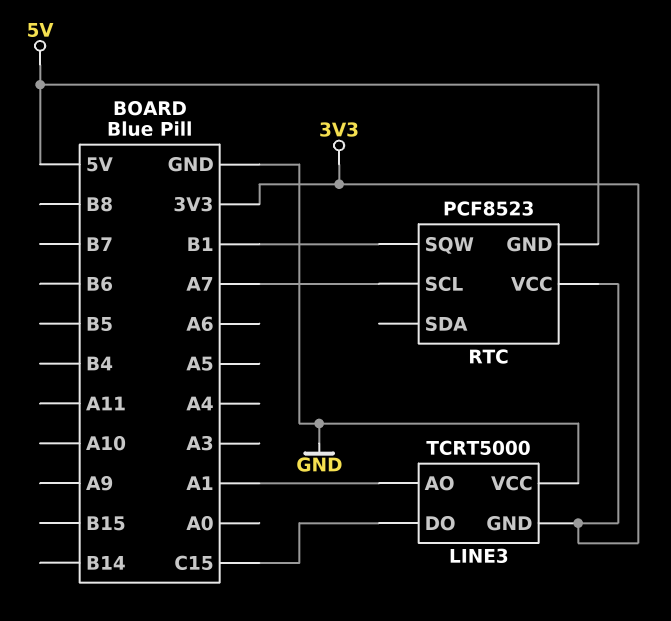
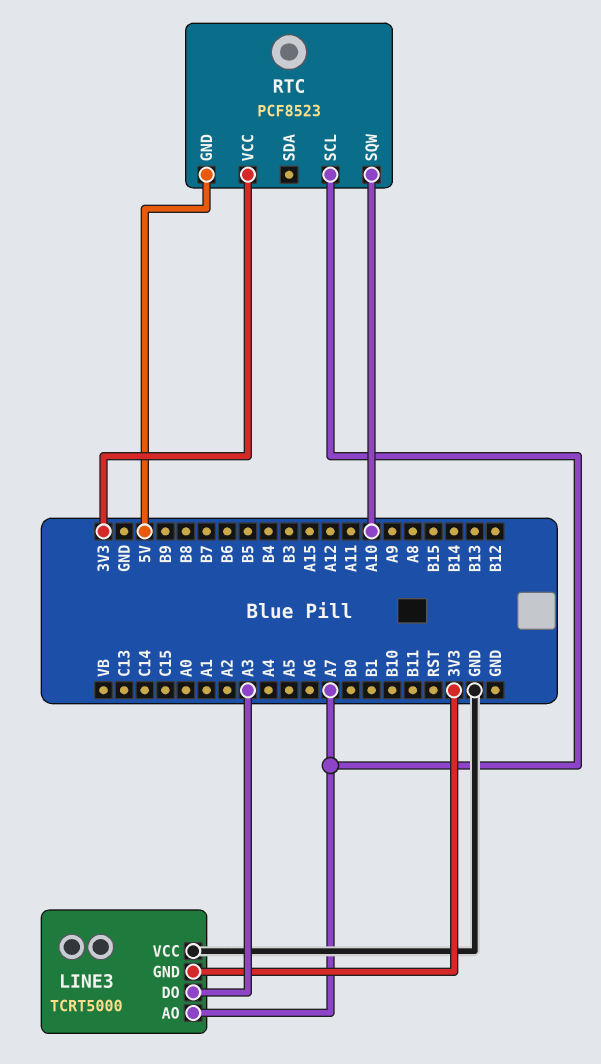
LINE3 pin AO: A1 -> A7
LINE3 pin DO: C15 -> A3
RTC pin SQW: B1 -> A10

